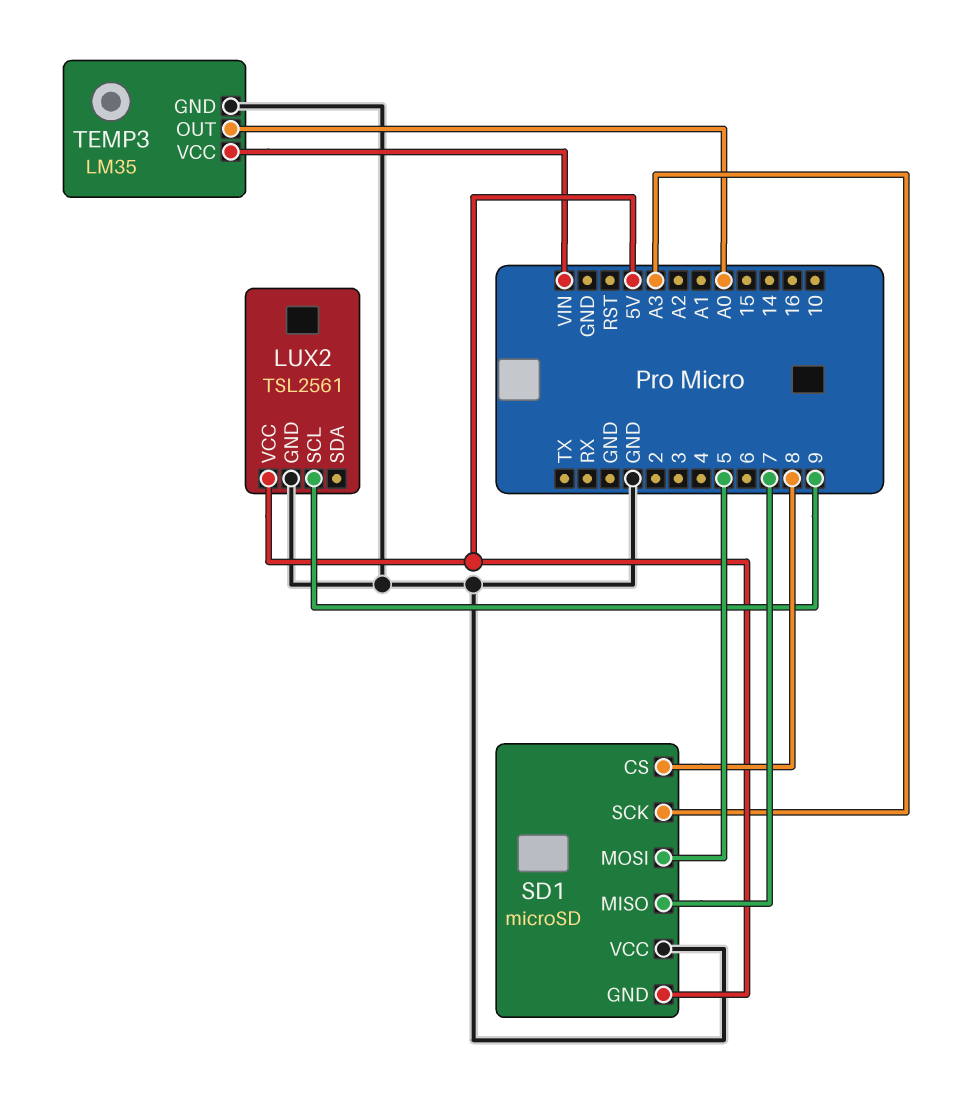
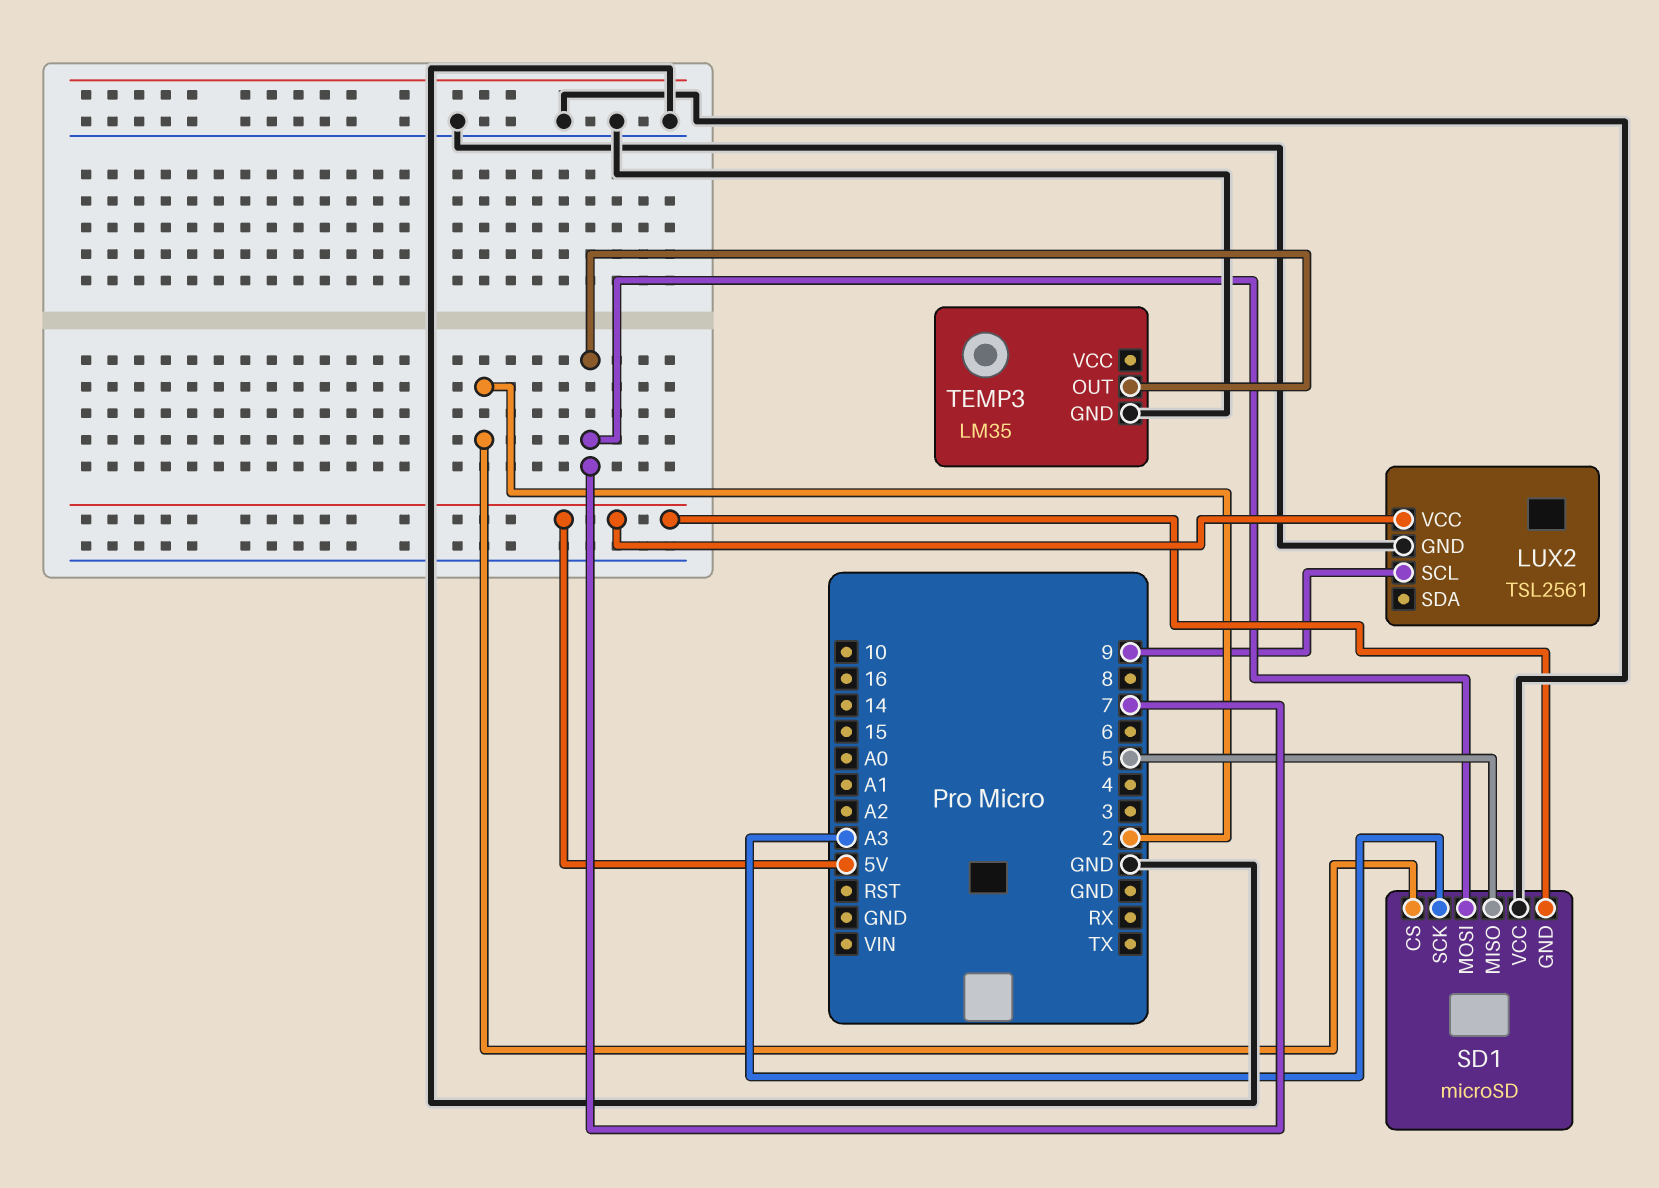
SD1 pin CS: 8 -> 2
SD1 pin MISO: 7 -> 5
SD1 pin MOSI: 5 -> 7
TEMP3 pin OUT: A0 -> 7
TEMP3 pin VCC: VIN -> none

